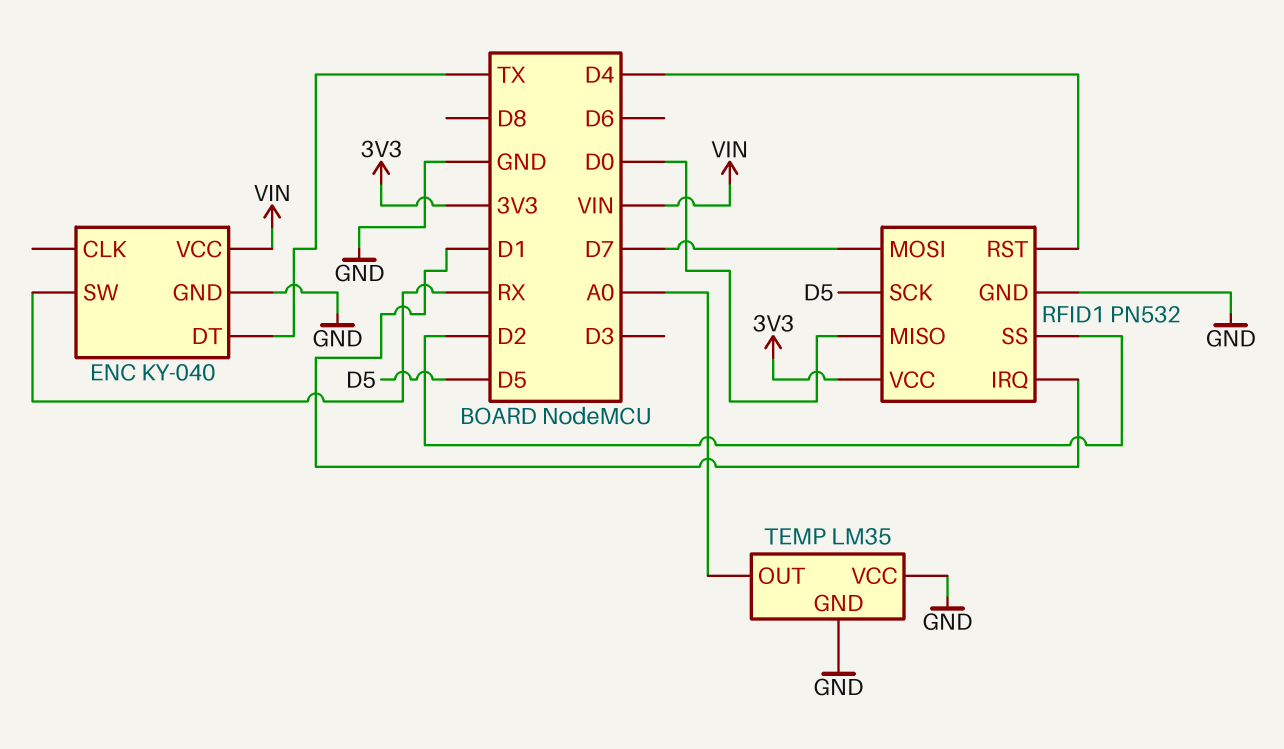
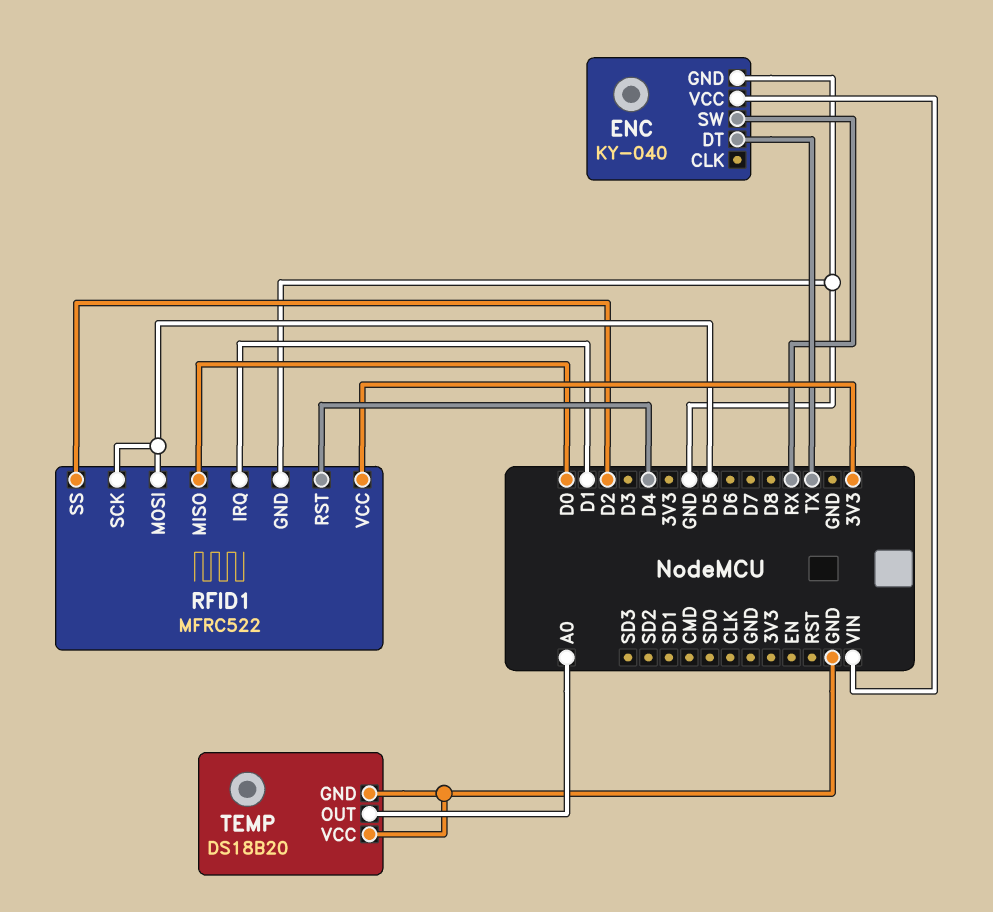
RFID1: PN532 -> MFRC522
RFID1 pin MOSI: D7 -> D5
TEMP: LM35 -> DS18B20

